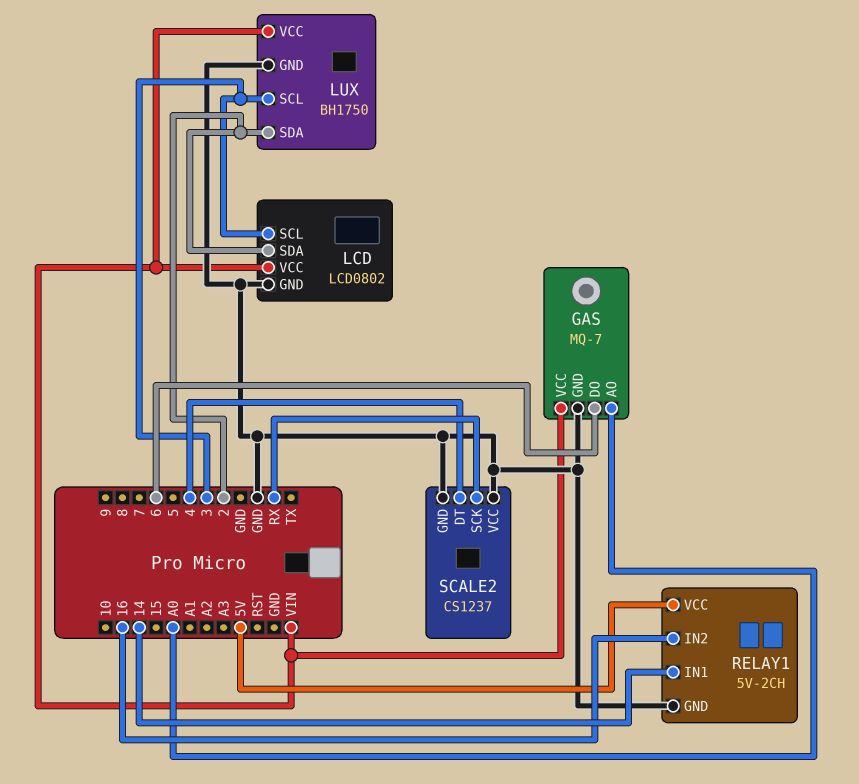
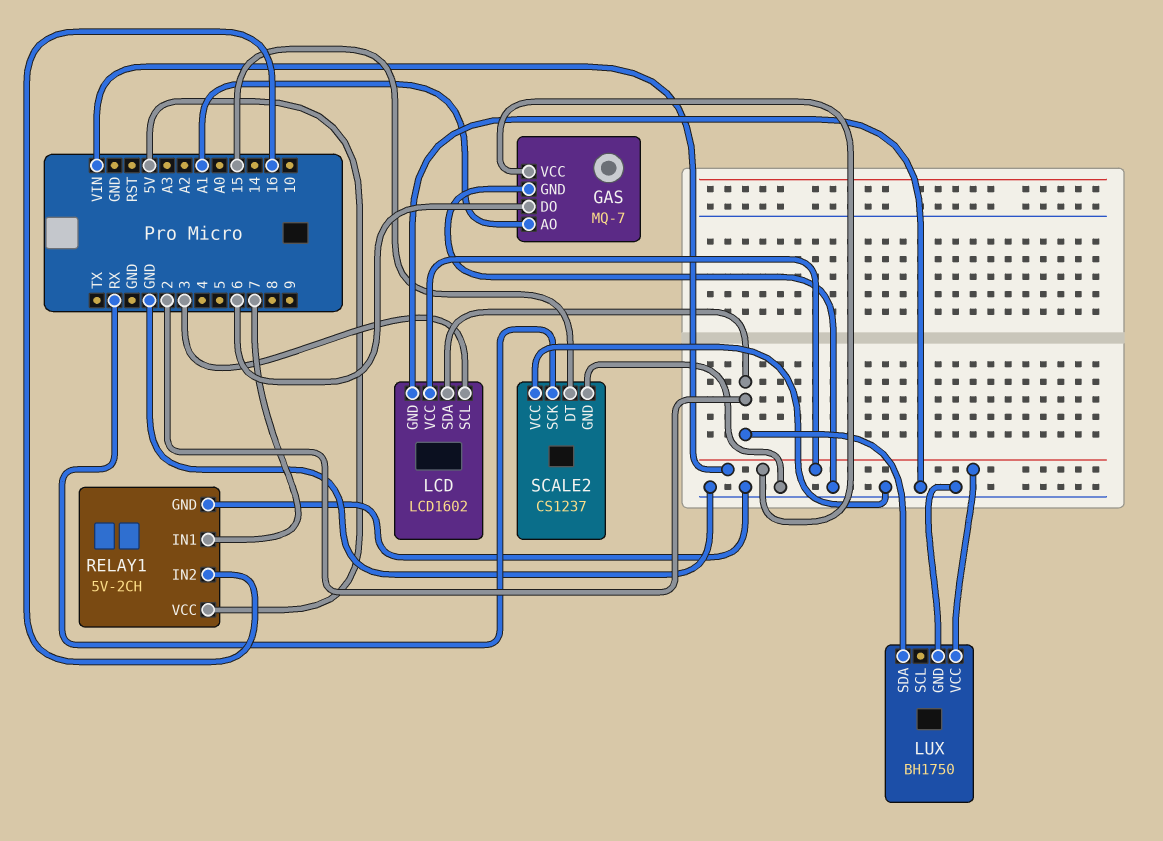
GAS pin AO: A0 -> A1
LCD: LCD0802 -> LCD1602
LUX pin SCL: 3 -> none
RELAY1 pin IN1: 14 -> 7
SCALE2 pin DT: 4 -> 15

